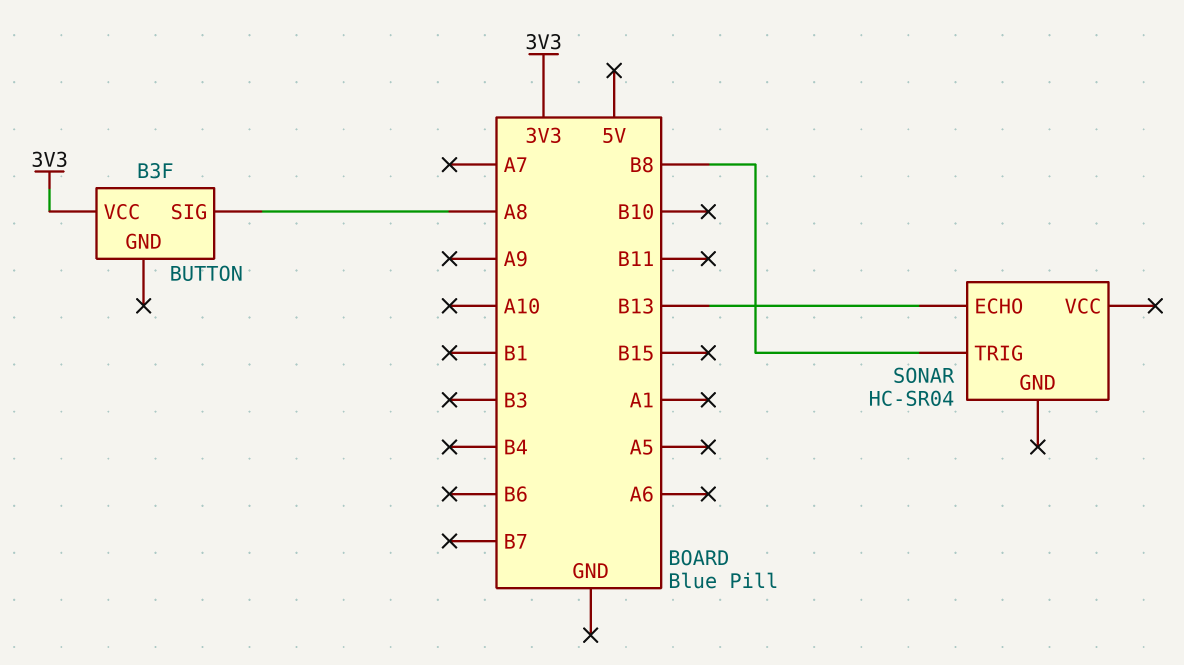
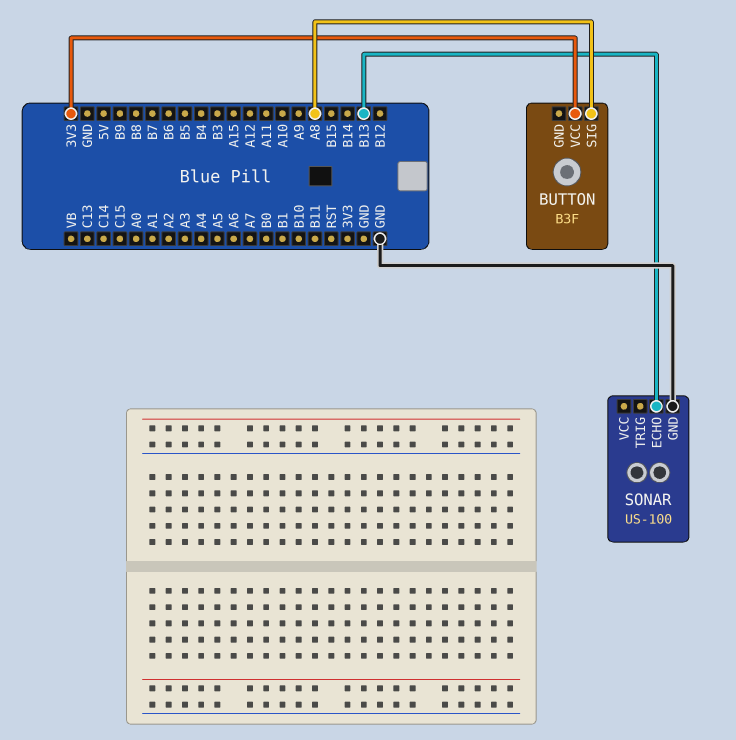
SONAR: HC-SR04 -> US-100
SONAR pin GND: none -> GND
SONAR pin TRIG: B8 -> none

